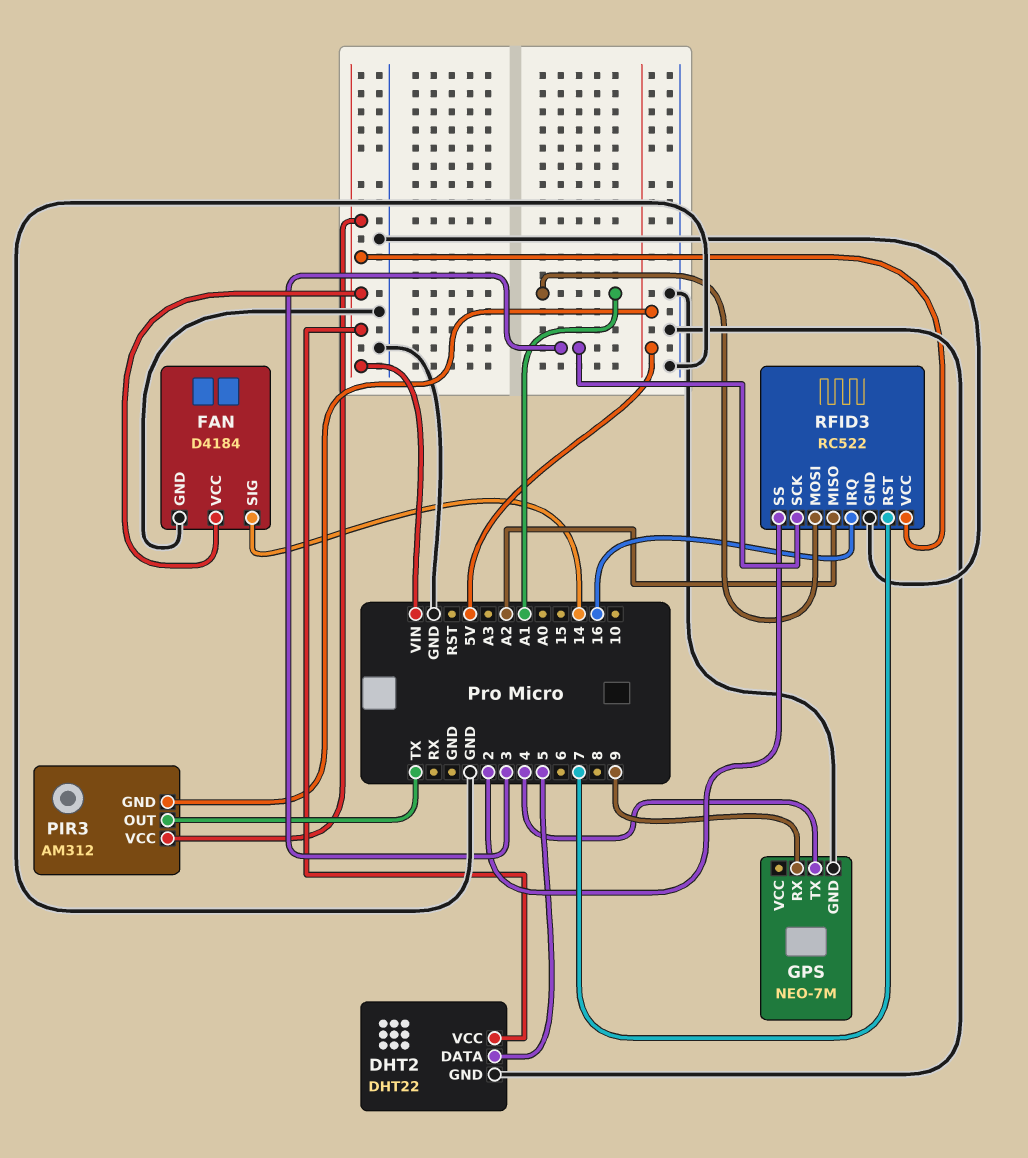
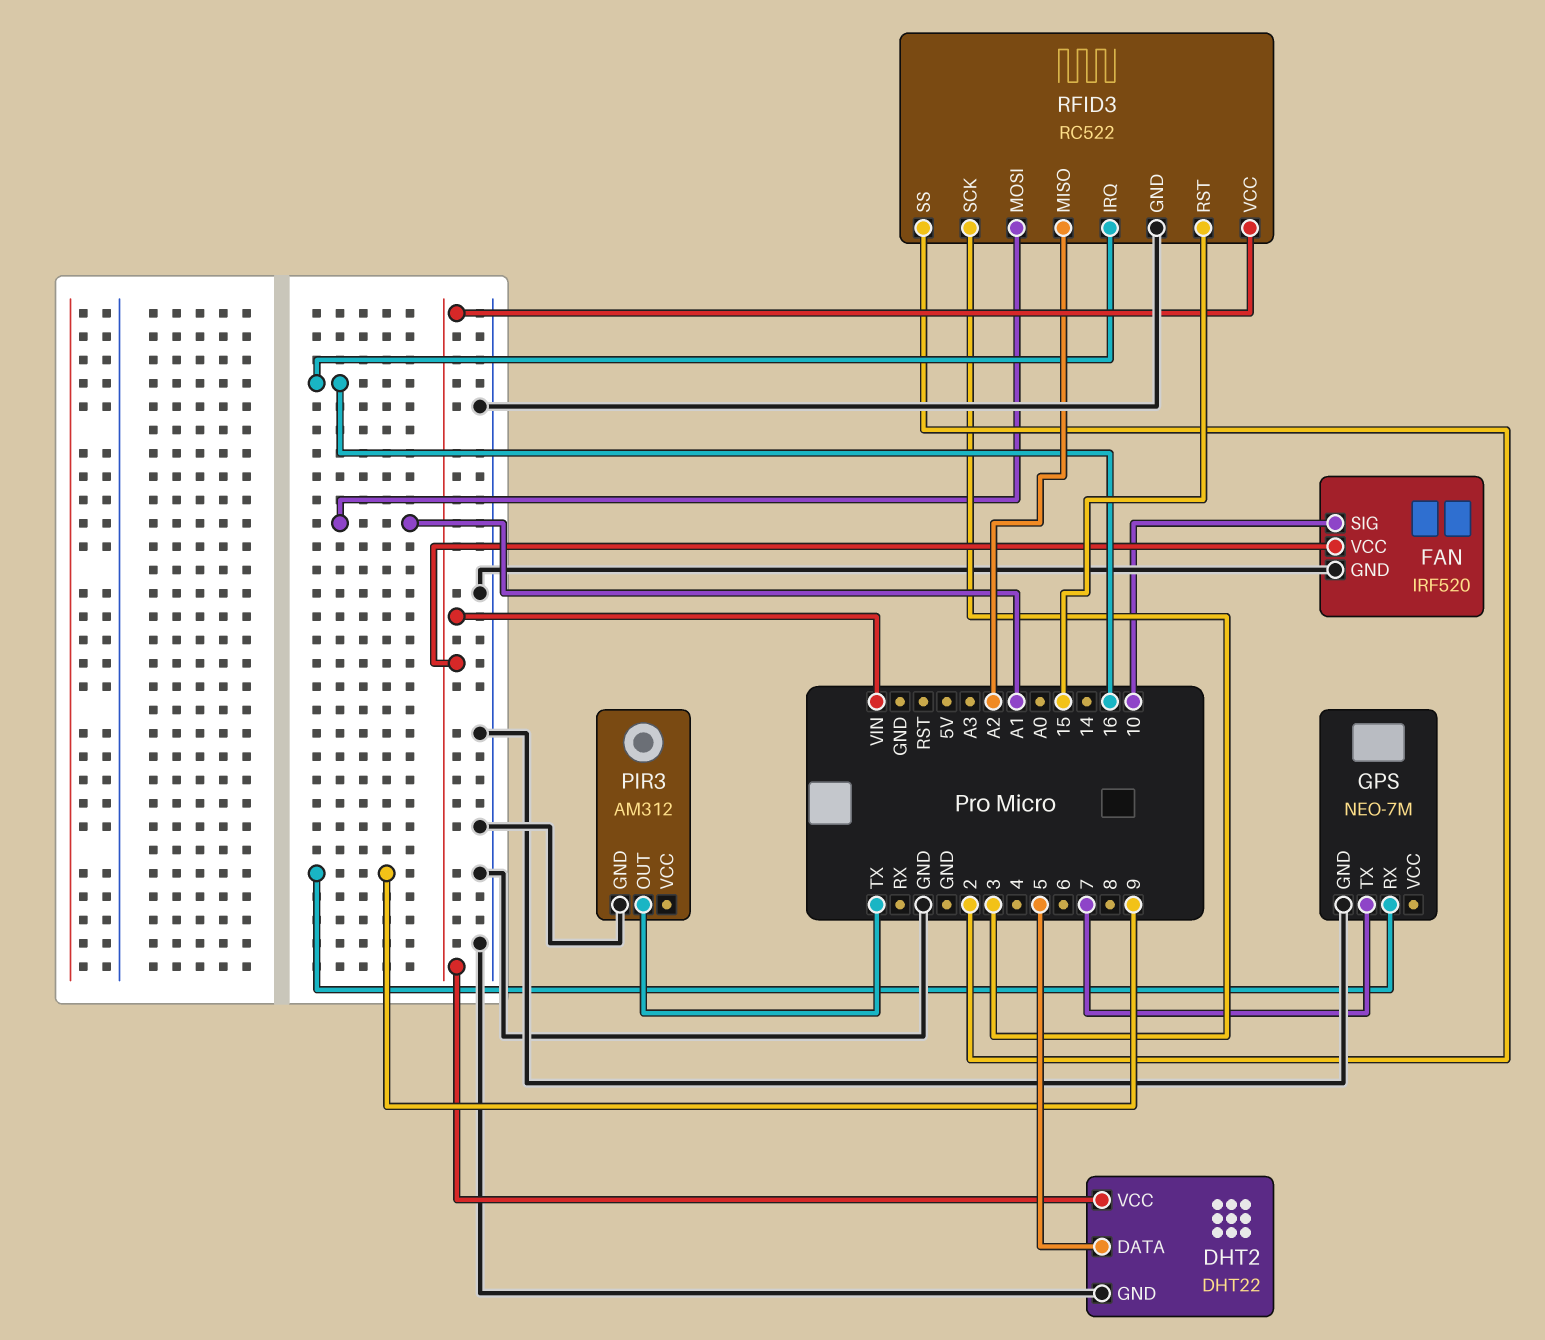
FAN: D4184 -> IRF520
FAN pin SIG: 14 -> 10
GPS pin TX: 4 -> 7
PIR3 pin GND: 5V -> GND
PIR3 pin VCC: VIN -> none
RFID3 pin RST: 7 -> 15

